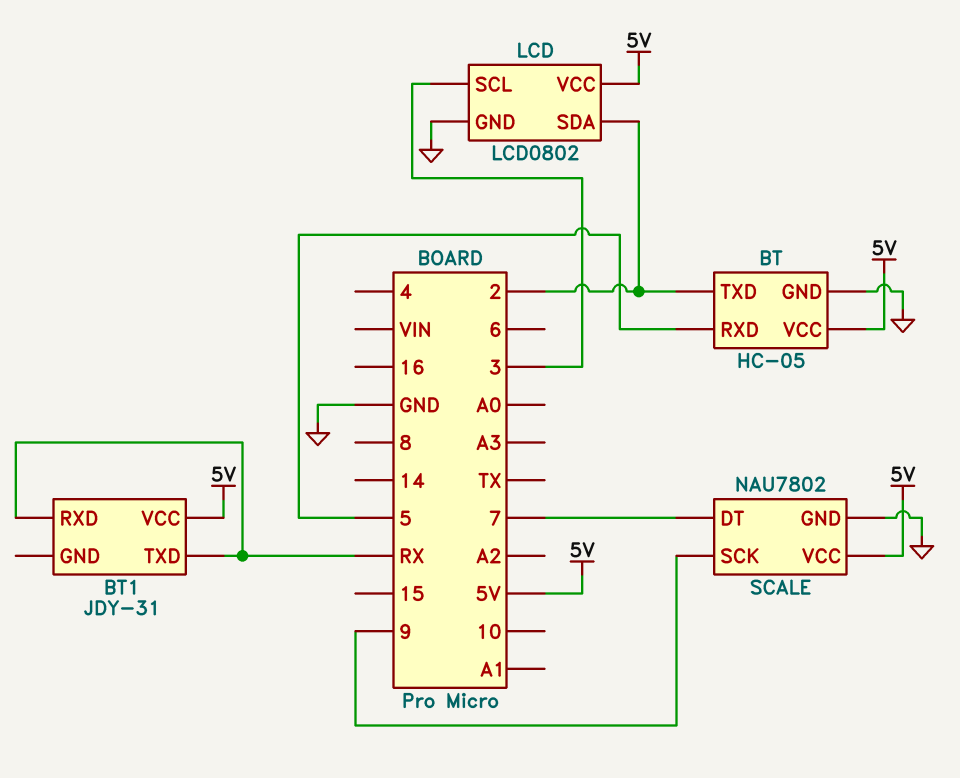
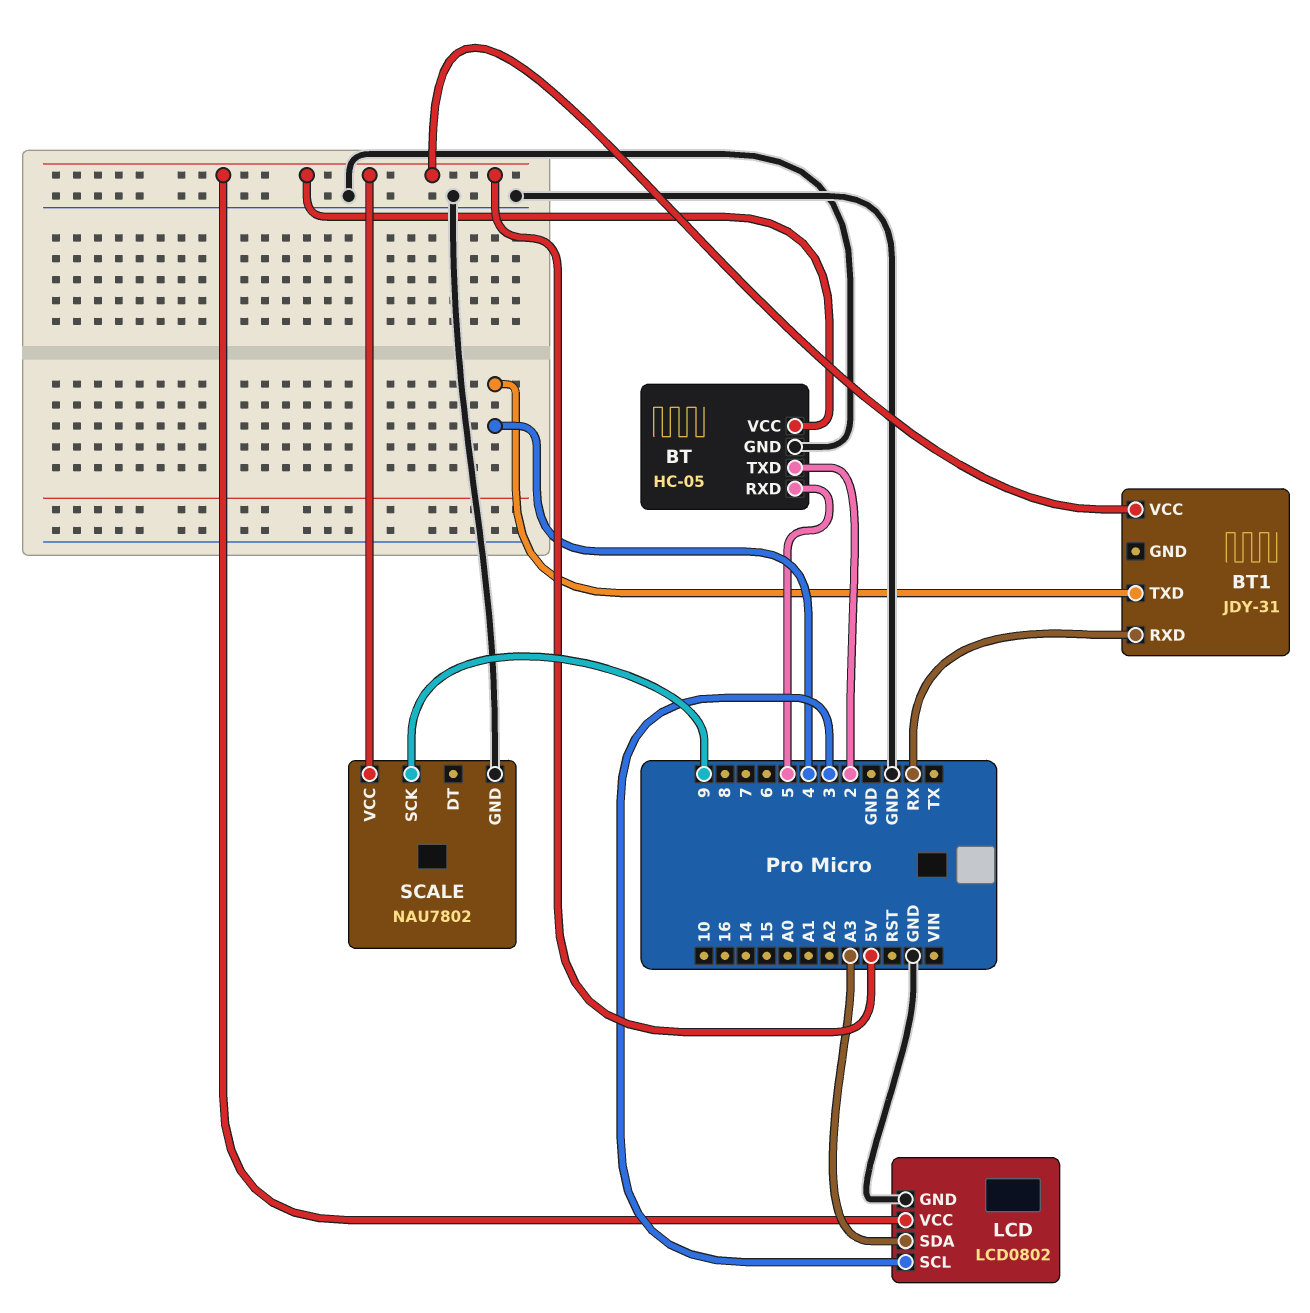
BT1 pin TXD: RX -> 4
LCD pin SDA: 2 -> A3
SCALE pin DT: 7 -> none

